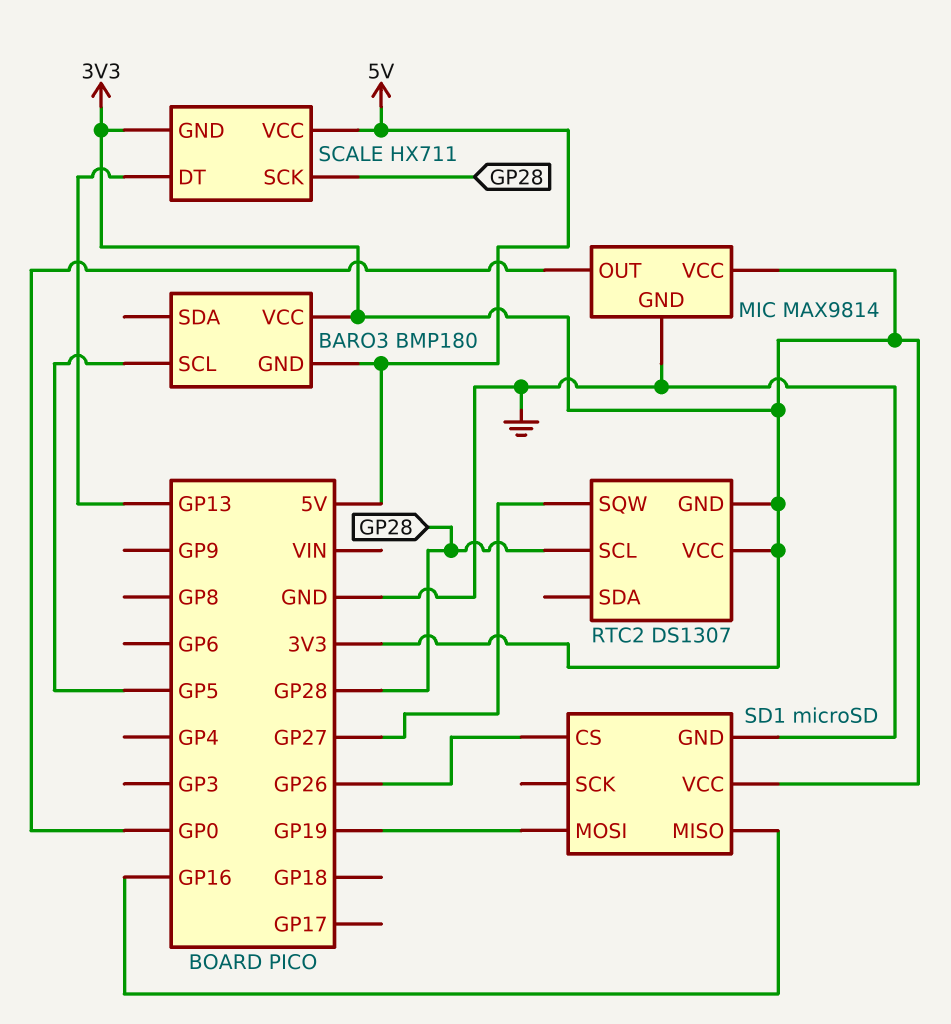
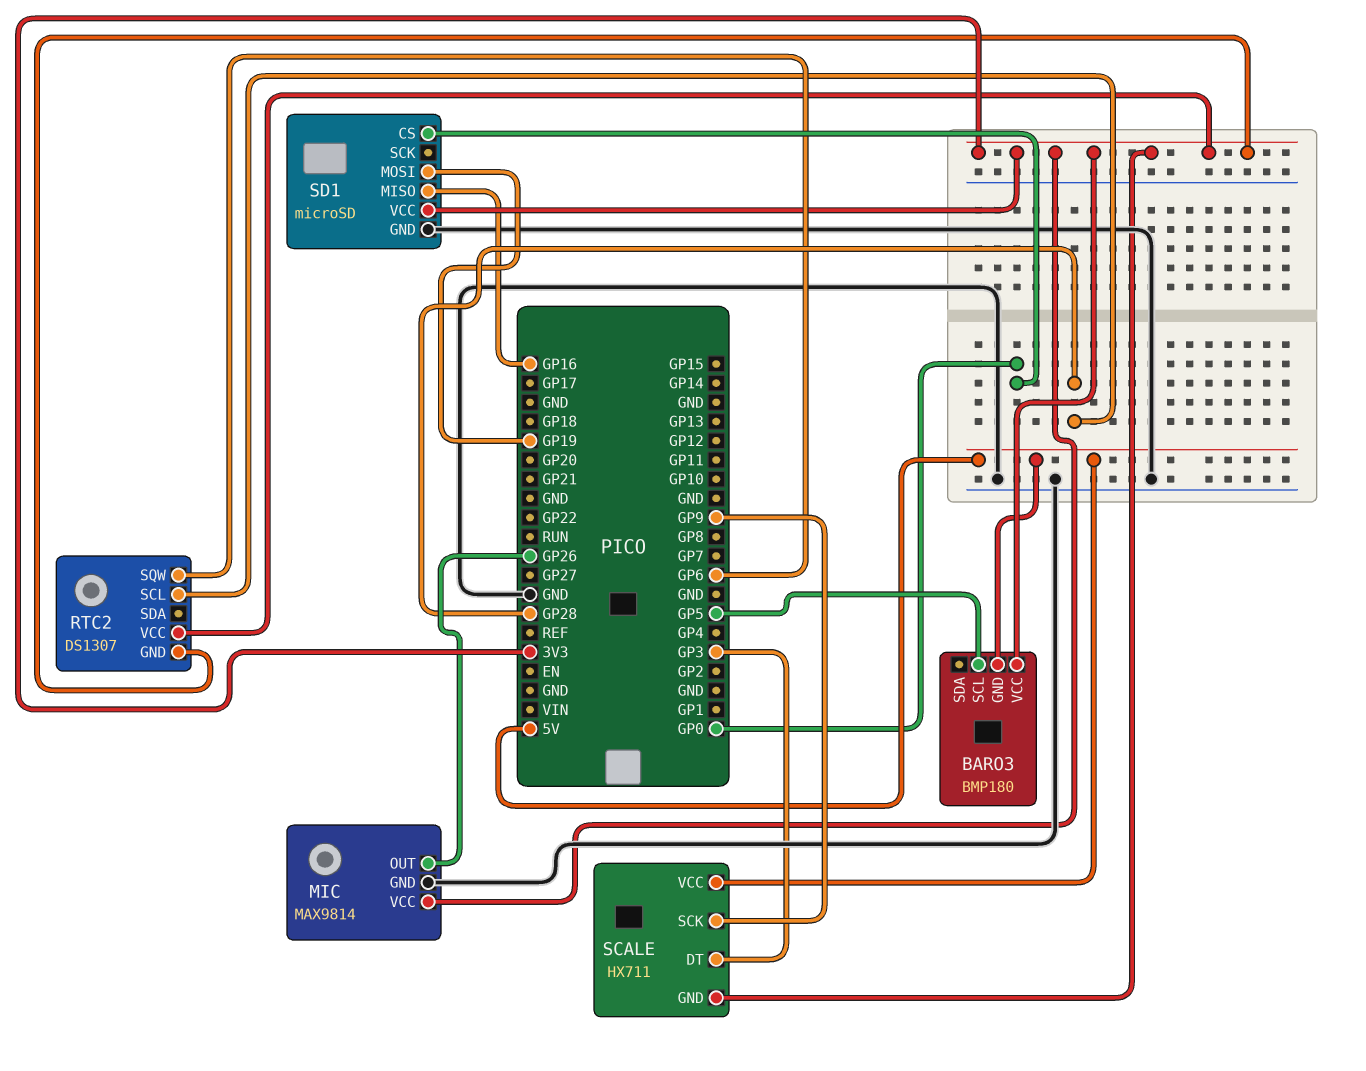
MIC pin OUT: GP0 -> GP26
RTC2 pin SQW: GP27 -> GP6
SCALE pin DT: GP13 -> GP3
SCALE pin SCK: GP28 -> GP9
SD1 pin CS: GP26 -> GP0

